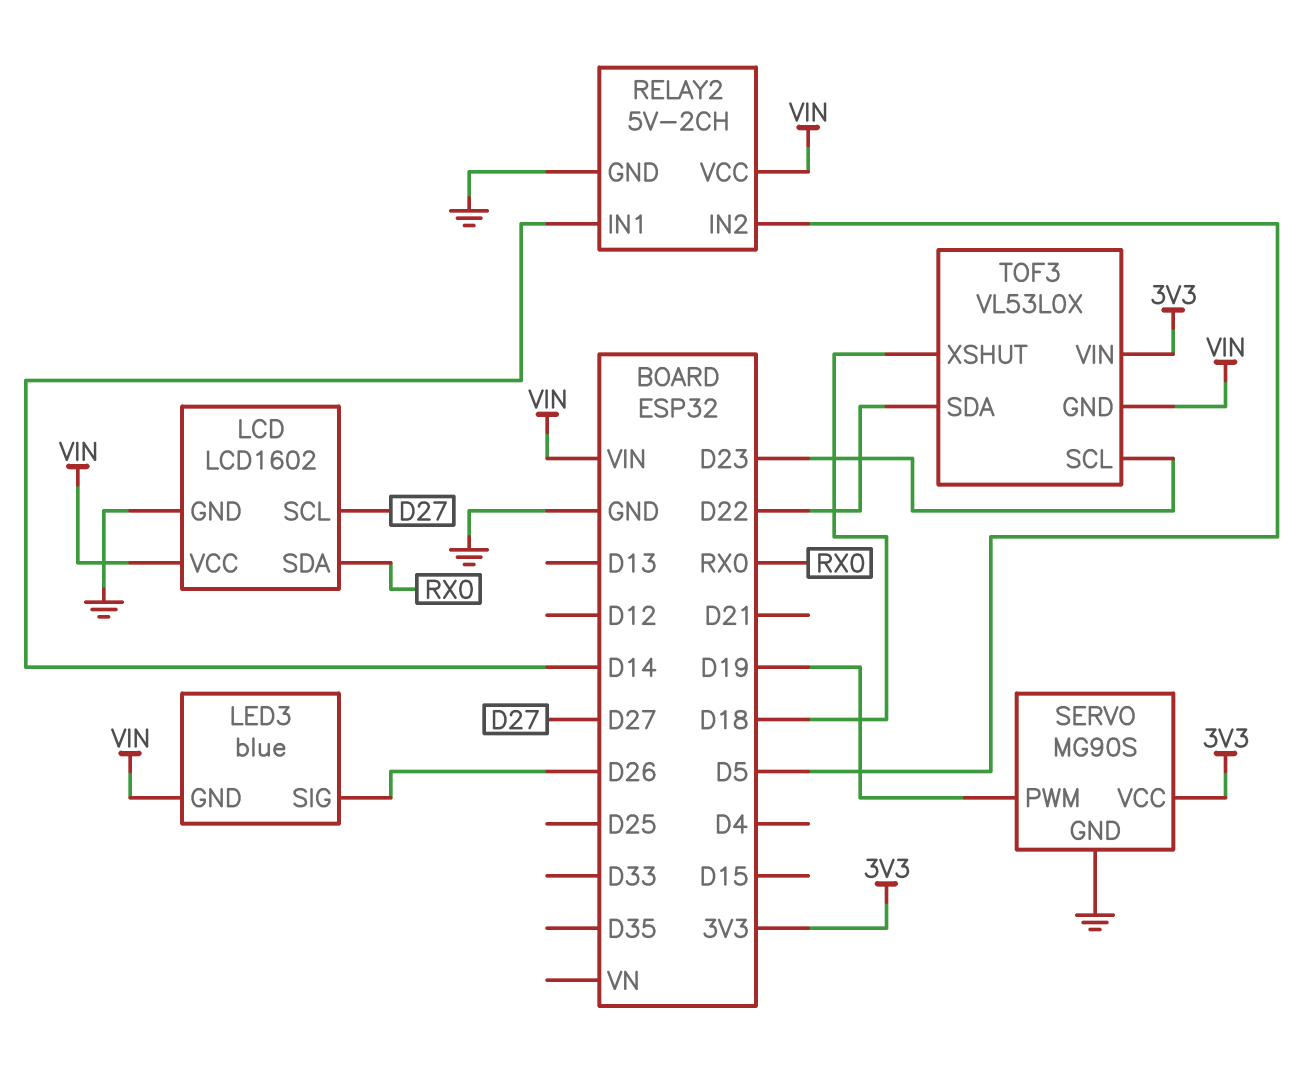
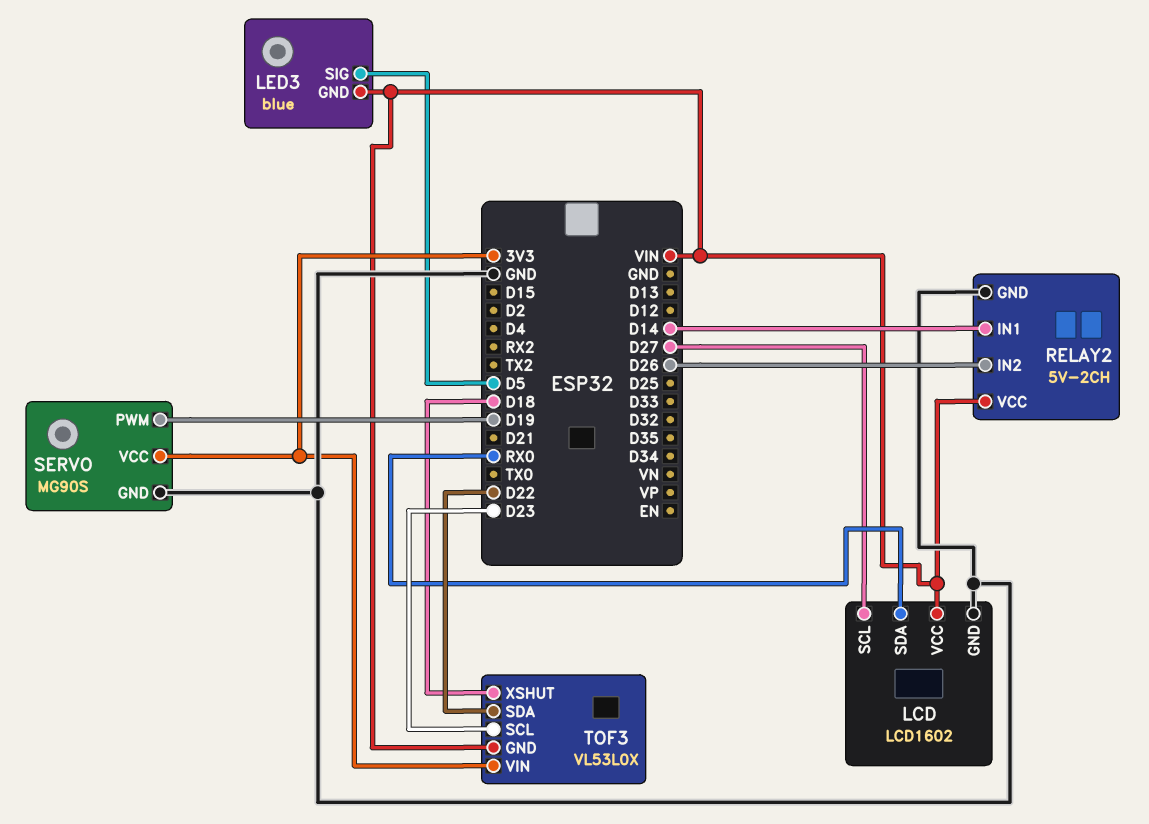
LED3 pin SIG: D26 -> D5
RELAY2 pin IN2: D5 -> D26

